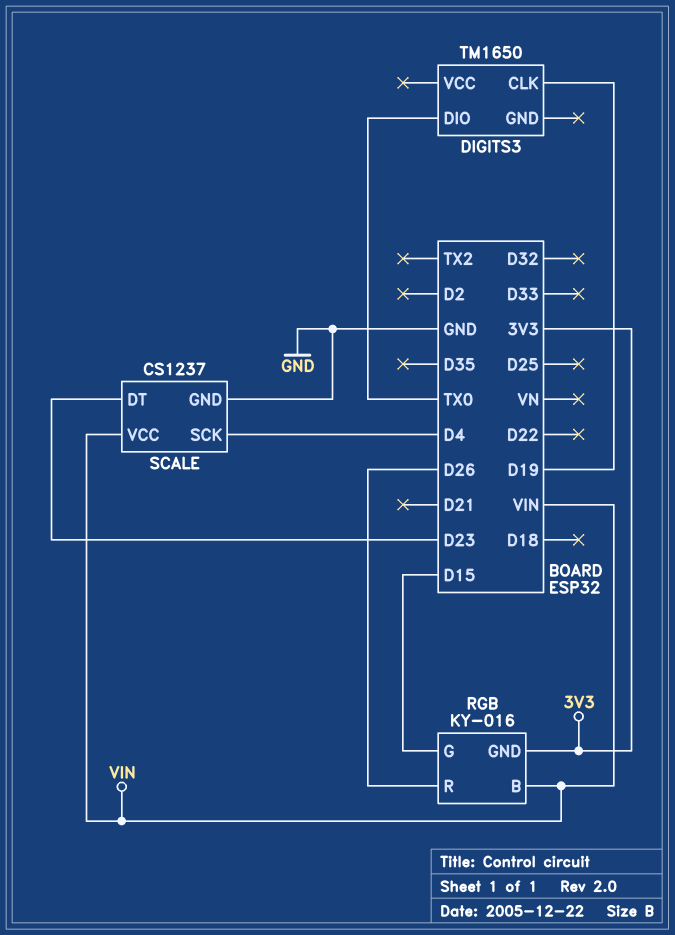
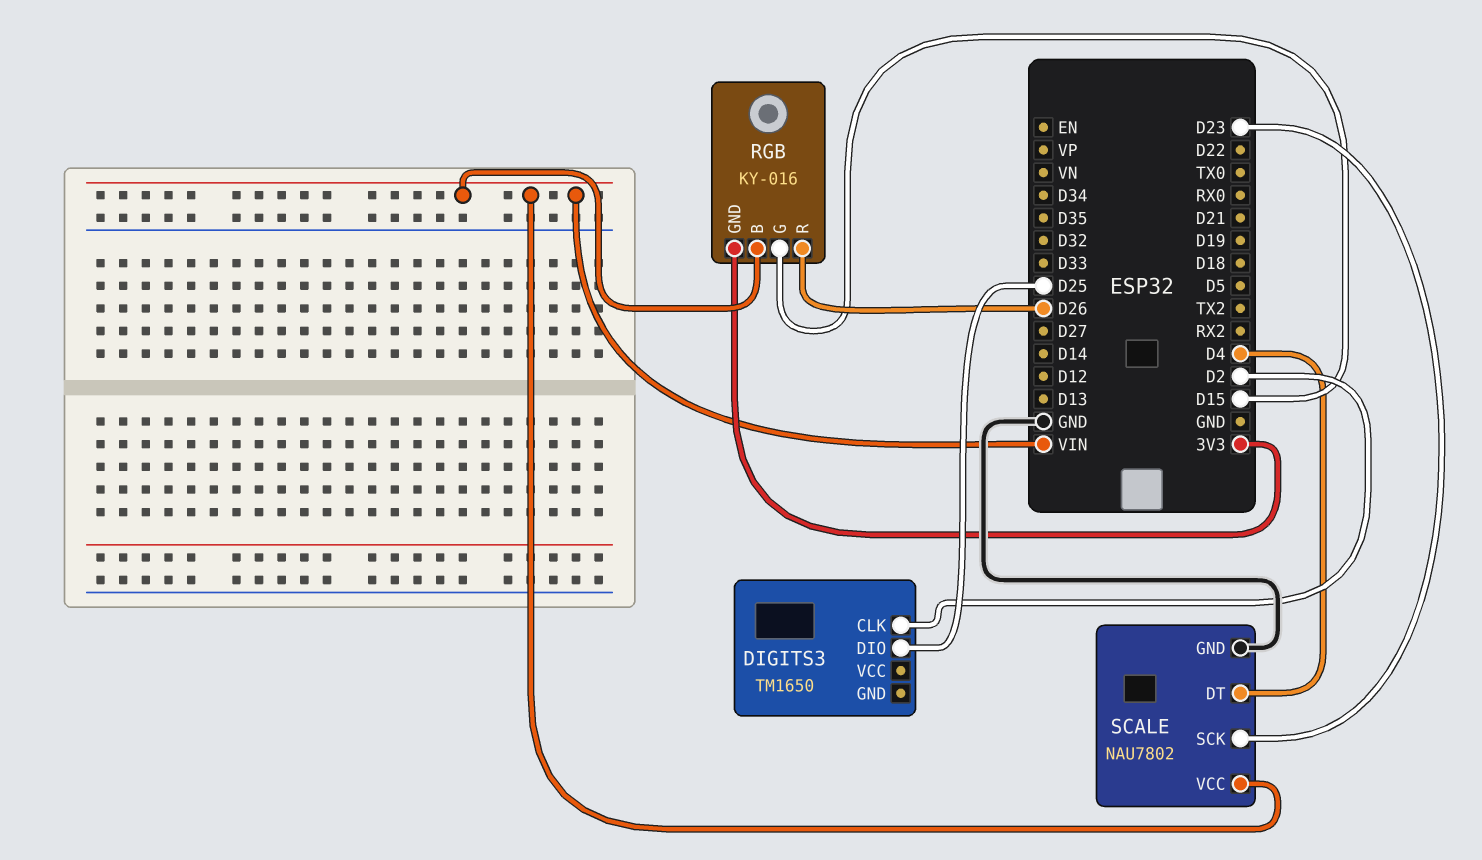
DIGITS3 pin CLK: D19 -> D2
DIGITS3 pin DIO: TX0 -> D25
SCALE: CS1237 -> NAU7802
SCALE pin DT: D23 -> D4
SCALE pin SCK: D4 -> D23

